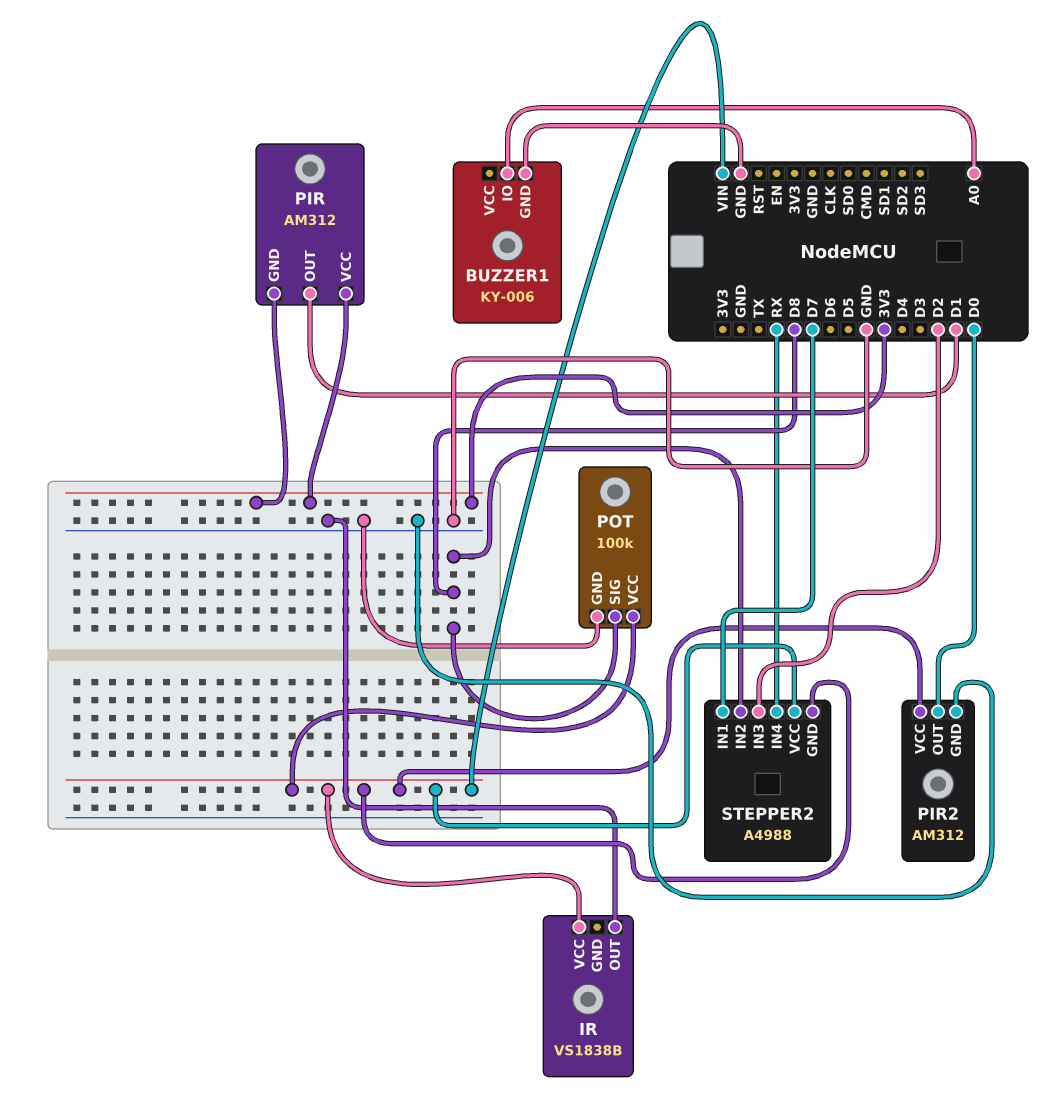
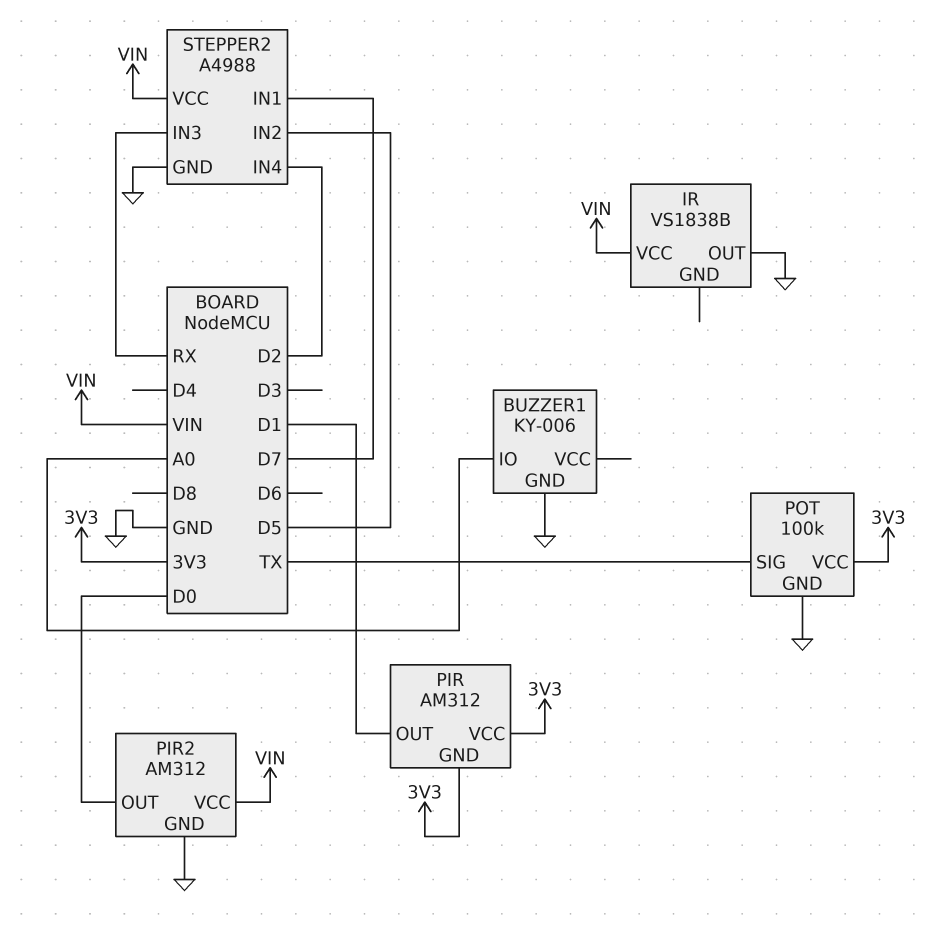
POT pin SIG: D8 -> TX
POT pin VCC: VIN -> 3V3
STEPPER2 pin GND: VIN -> GND
STEPPER2 pin IN2: D8 -> D5
STEPPER2 pin IN3: D2 -> RX
STEPPER2 pin IN4: RX -> D2

